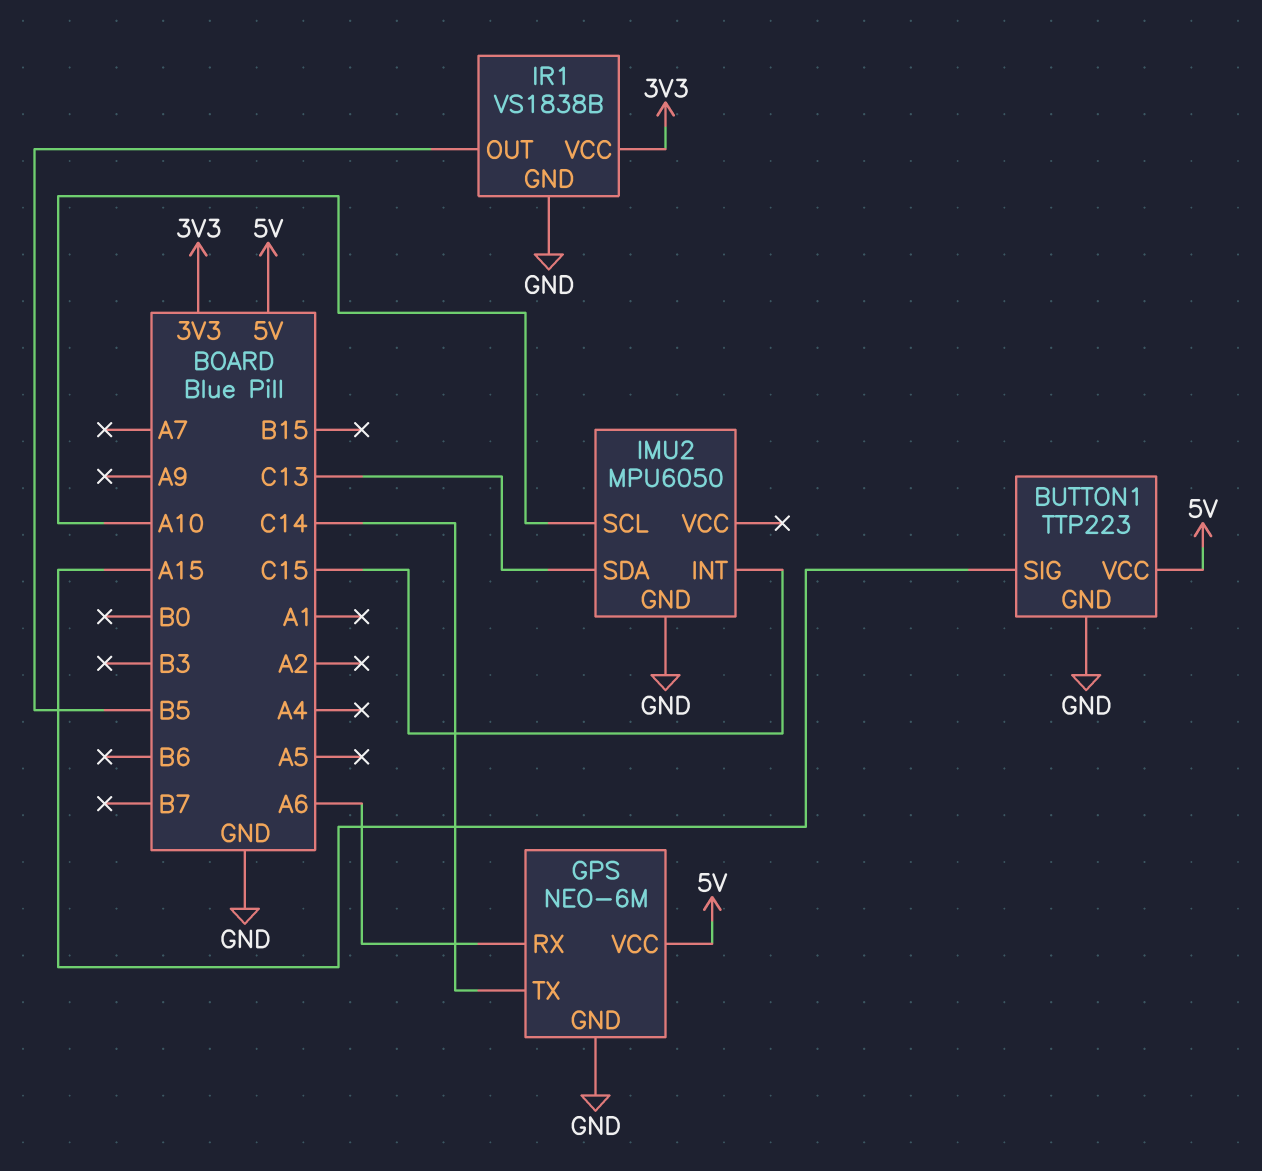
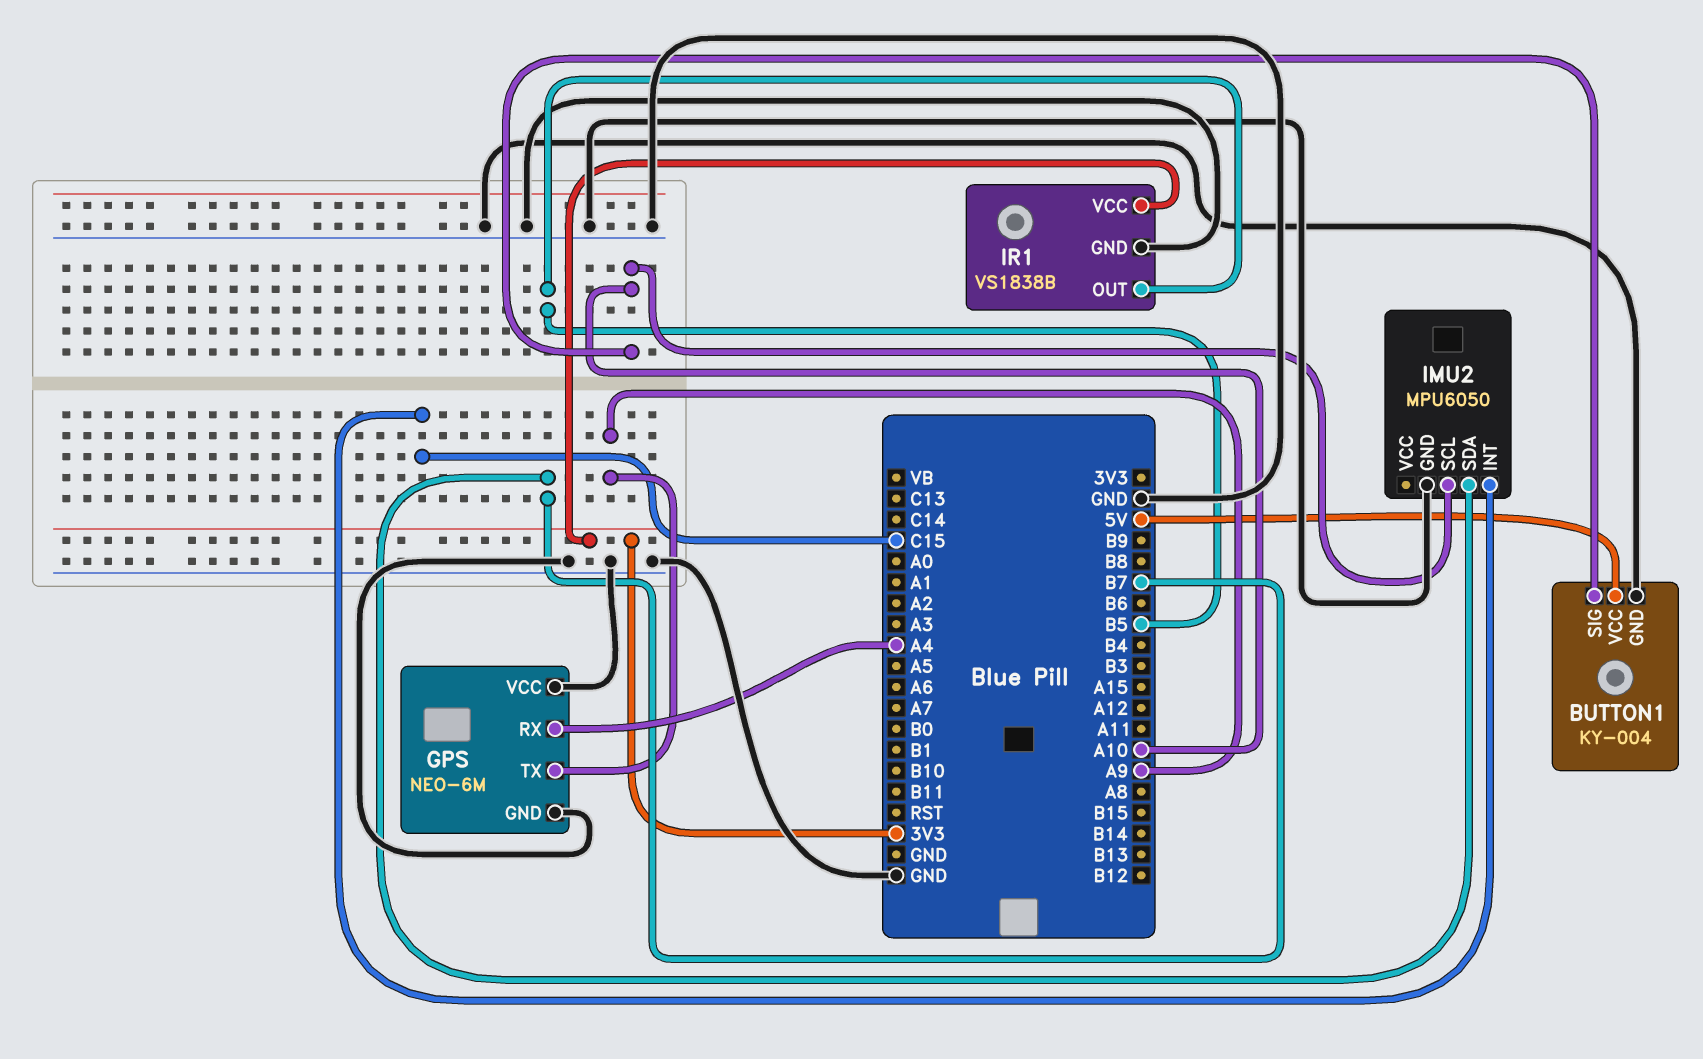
BUTTON1: TTP223 -> KY-004
BUTTON1 pin SIG: A15 -> A10
GPS pin RX: A6 -> A4
GPS pin TX: C14 -> A9
GPS pin VCC: 5V -> GND
IMU2 pin SDA: C13 -> B7

